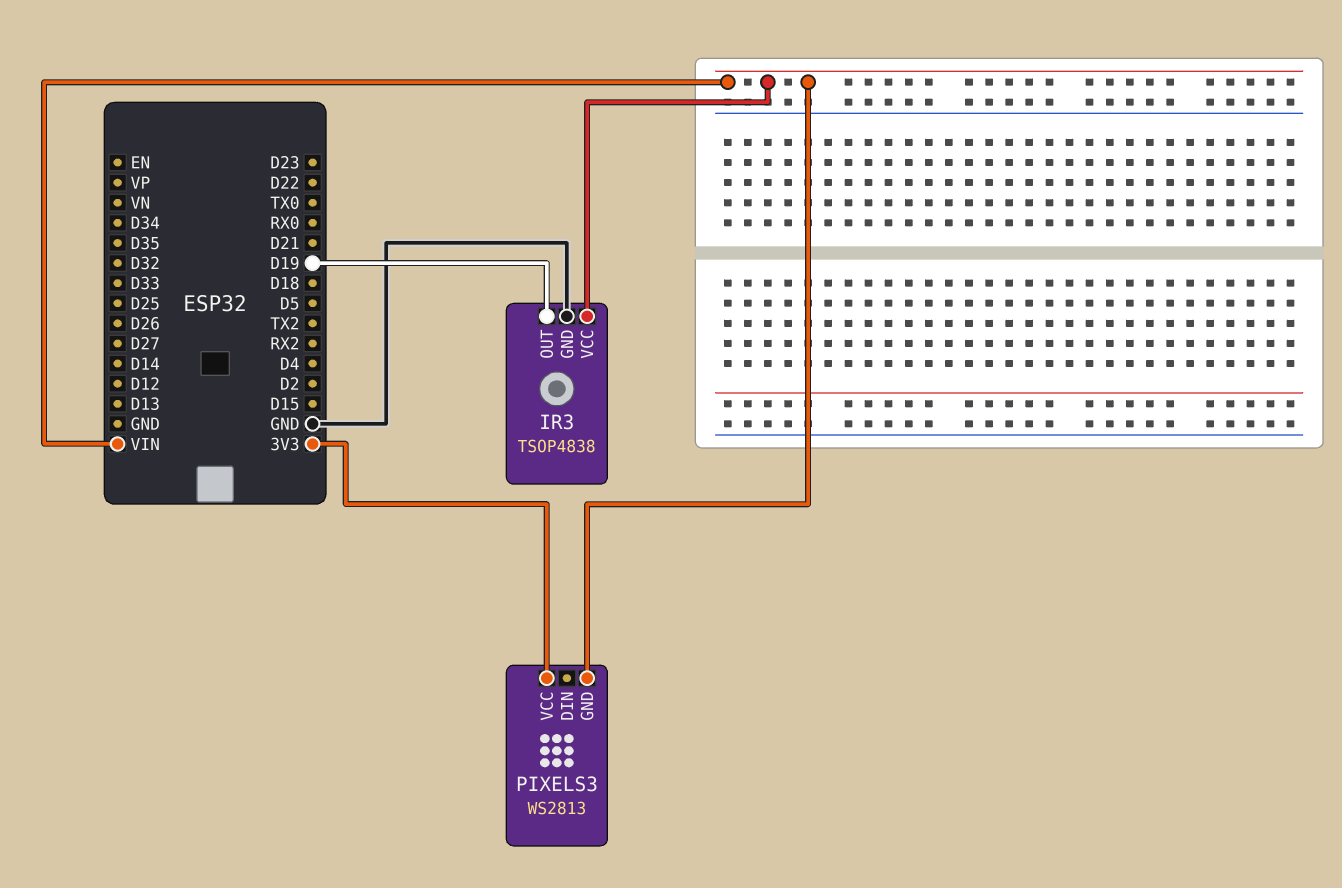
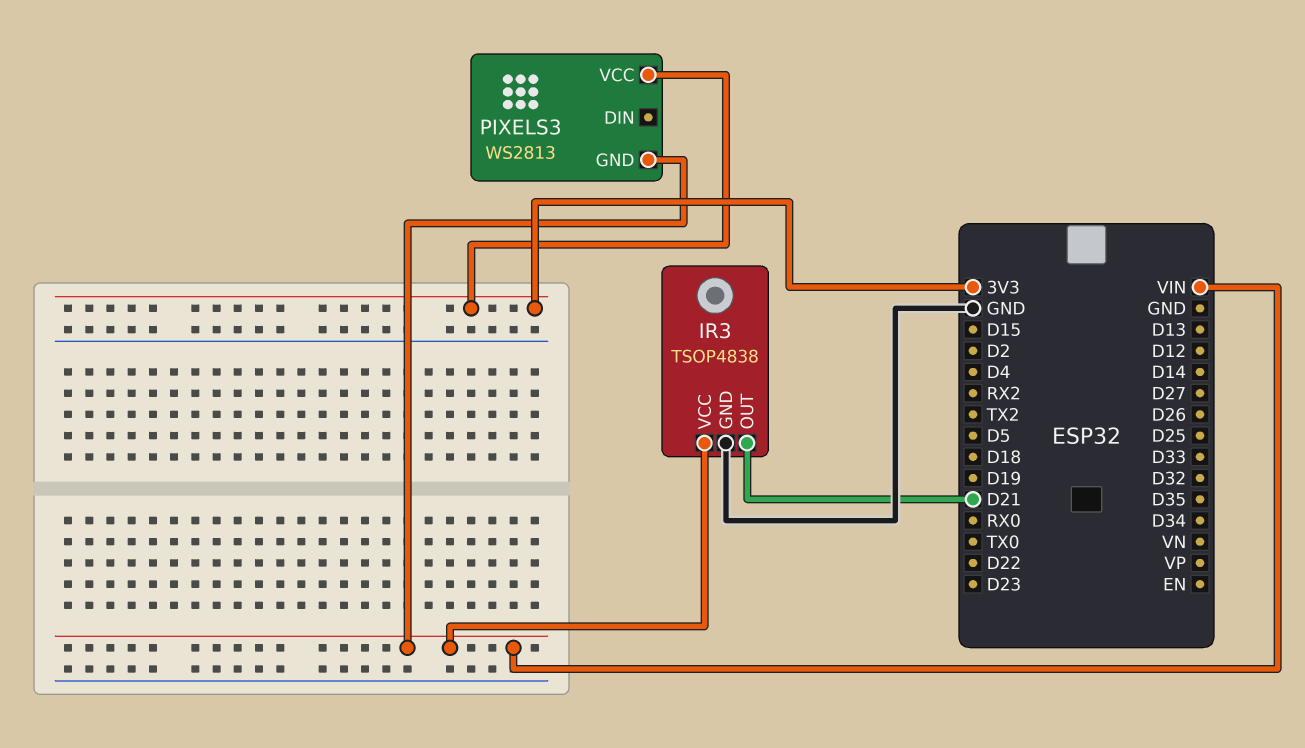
IR3 pin OUT: D19 -> D21

